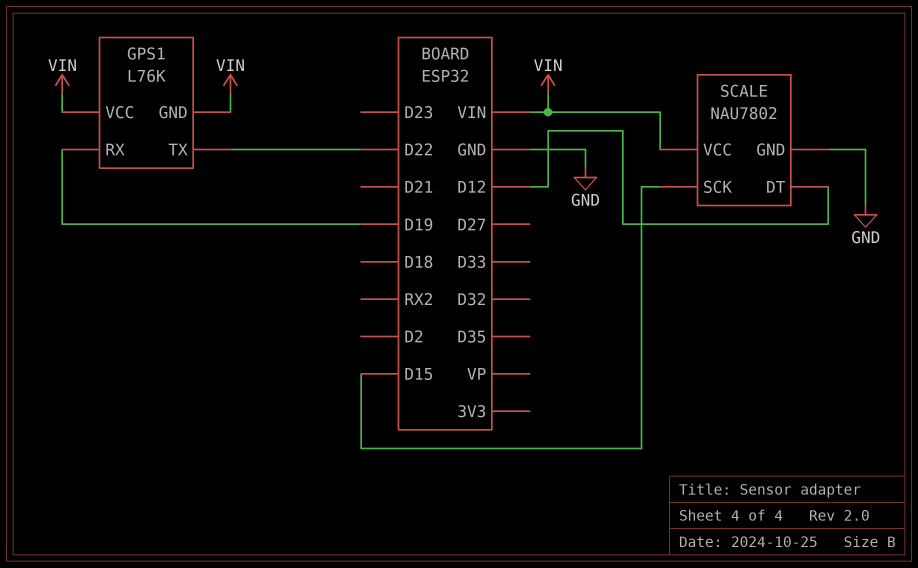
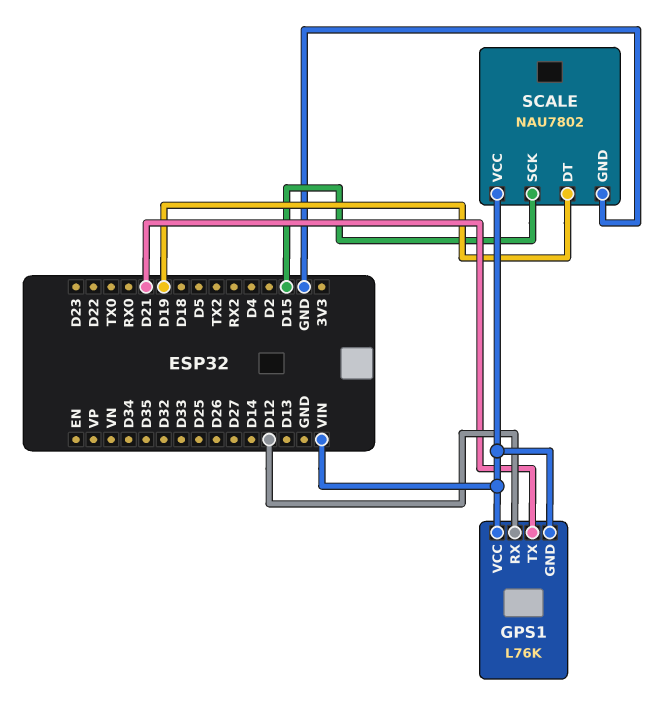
GPS1 pin RX: D19 -> D12
GPS1 pin TX: D22 -> D21
SCALE pin DT: D12 -> D19

